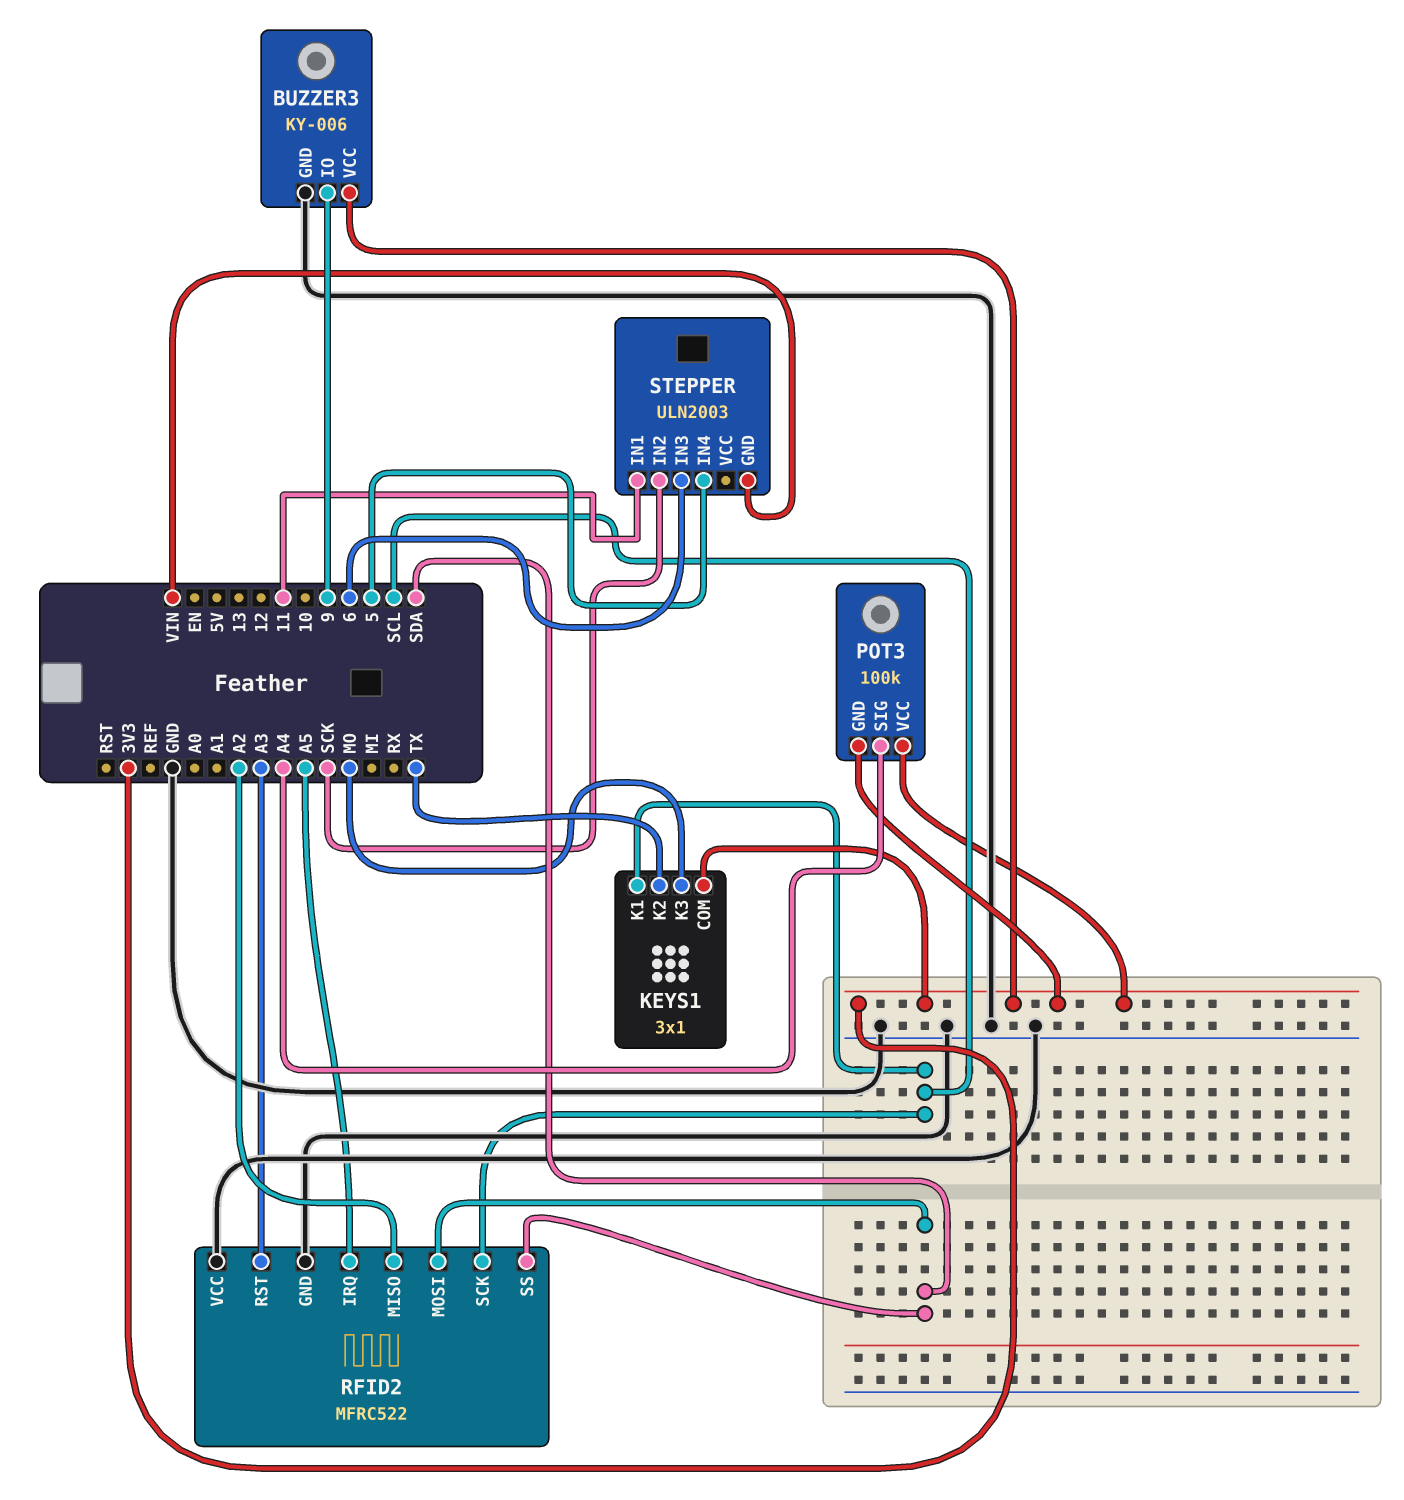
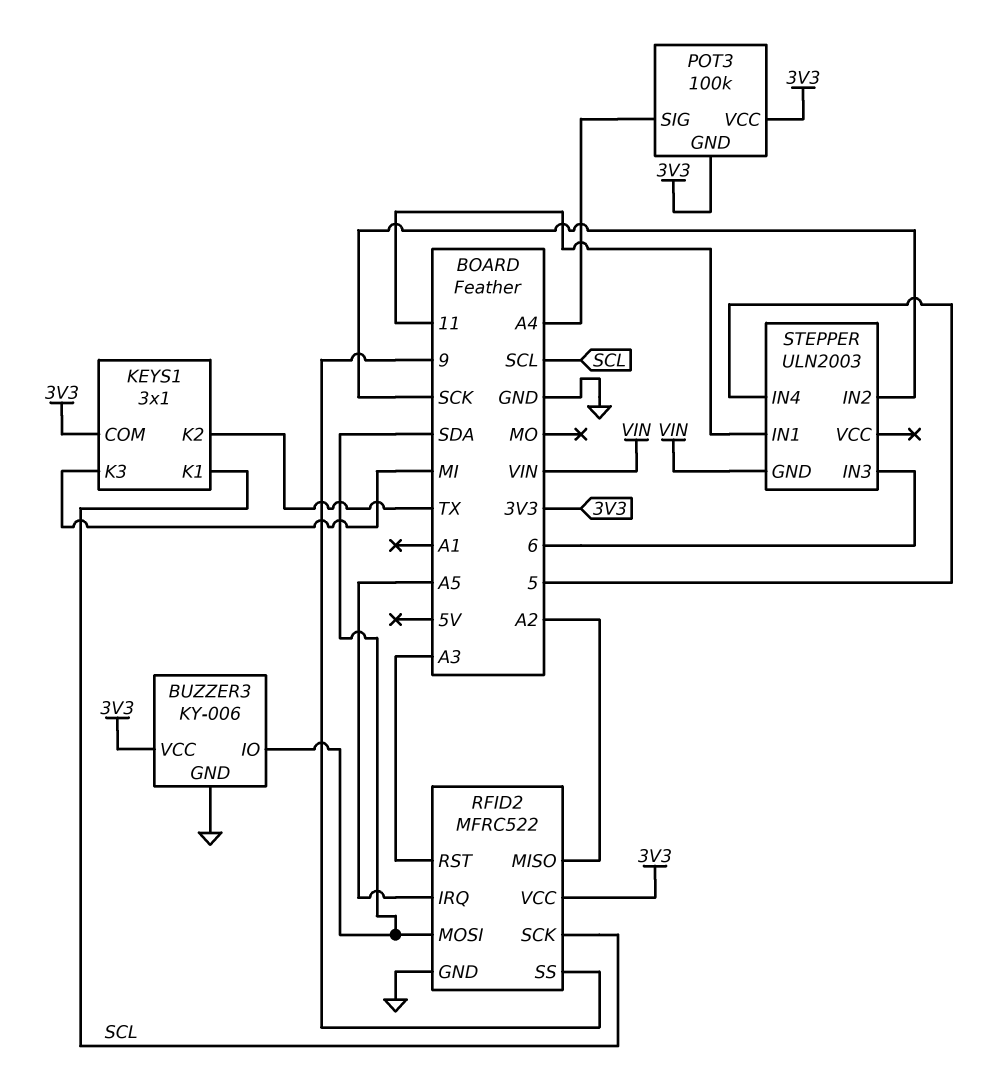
BUZZER3 pin IO: 9 -> SDA
KEYS1 pin K3: MO -> MI
RFID2 pin SS: SDA -> 9
RFID2 pin VCC: GND -> 3V3

